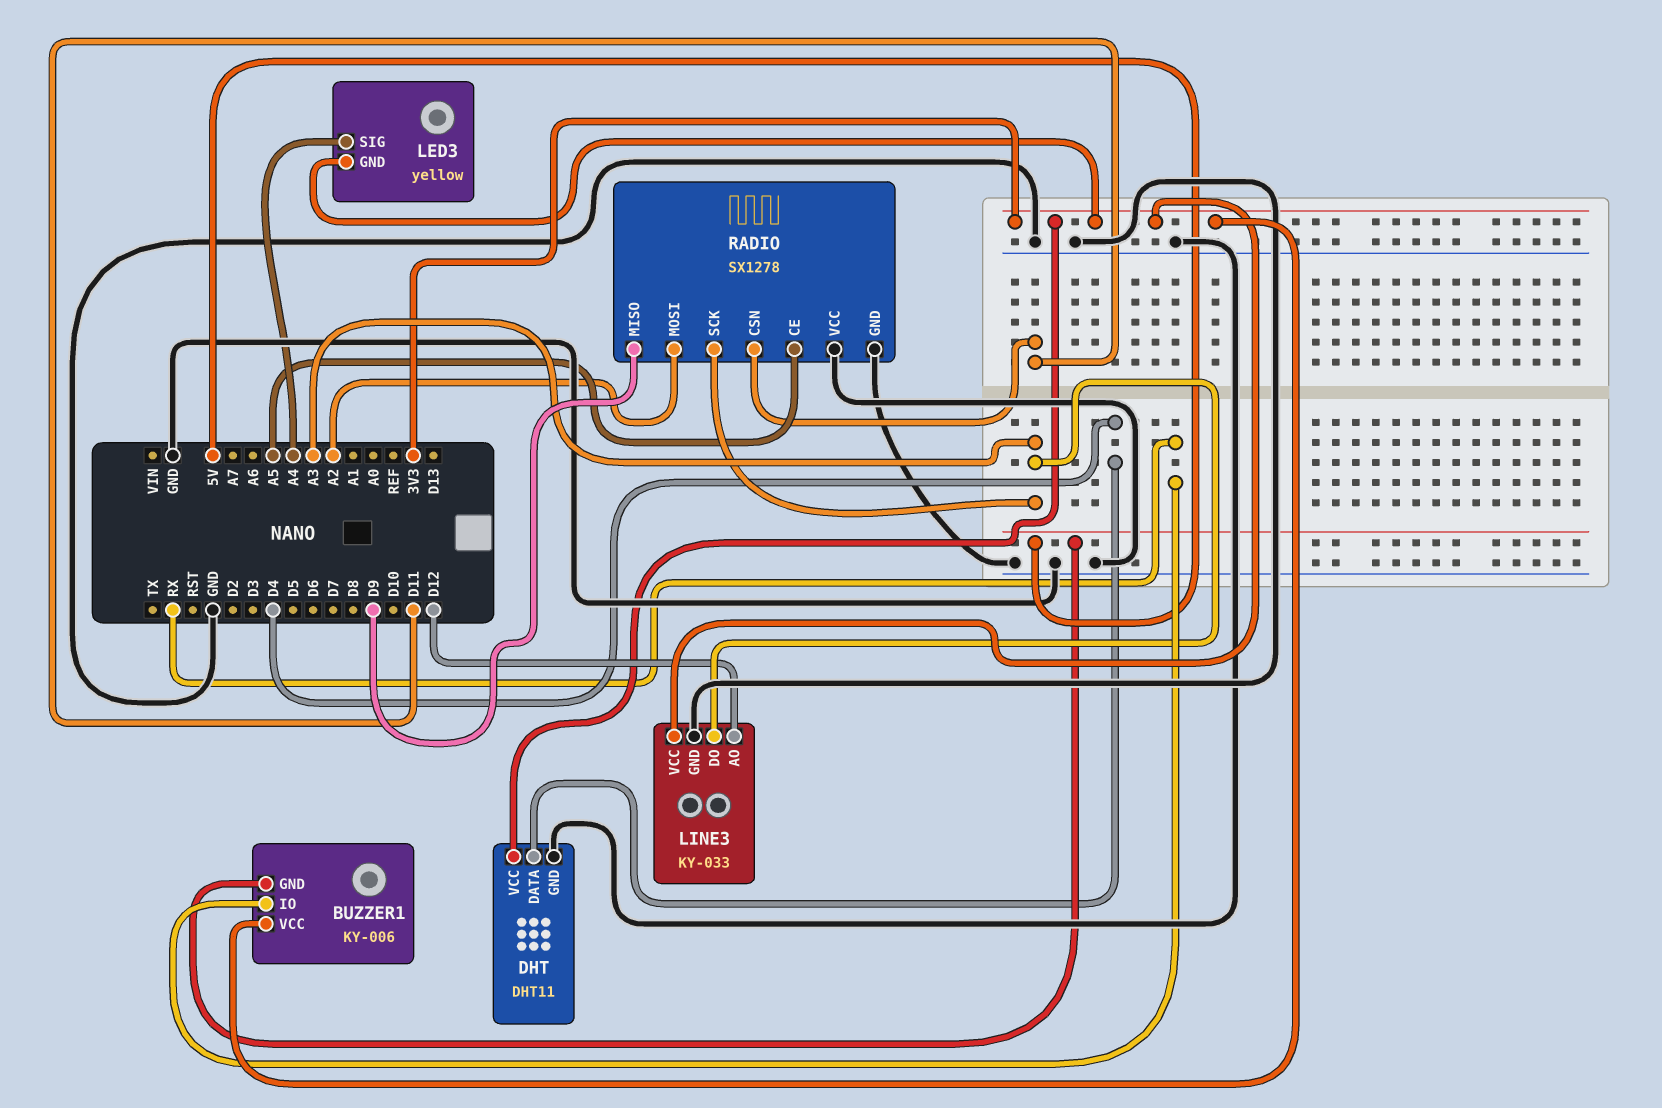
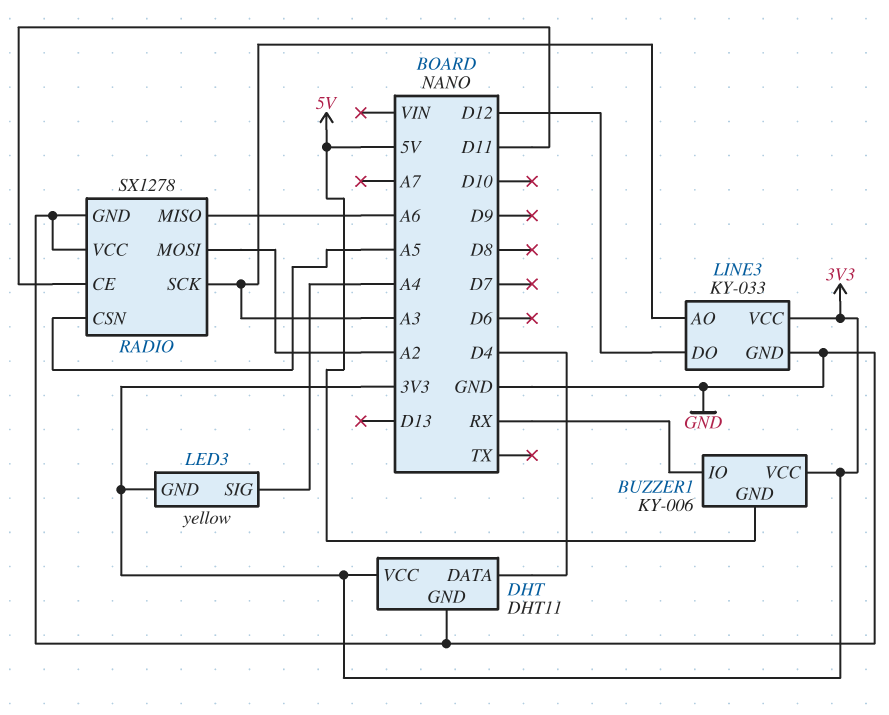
LINE3 pin AO: D12 -> A3
LINE3 pin DO: A3 -> D12
RADIO pin CE: A5 -> D11
RADIO pin CSN: D11 -> A5
RADIO pin MISO: D9 -> A6

